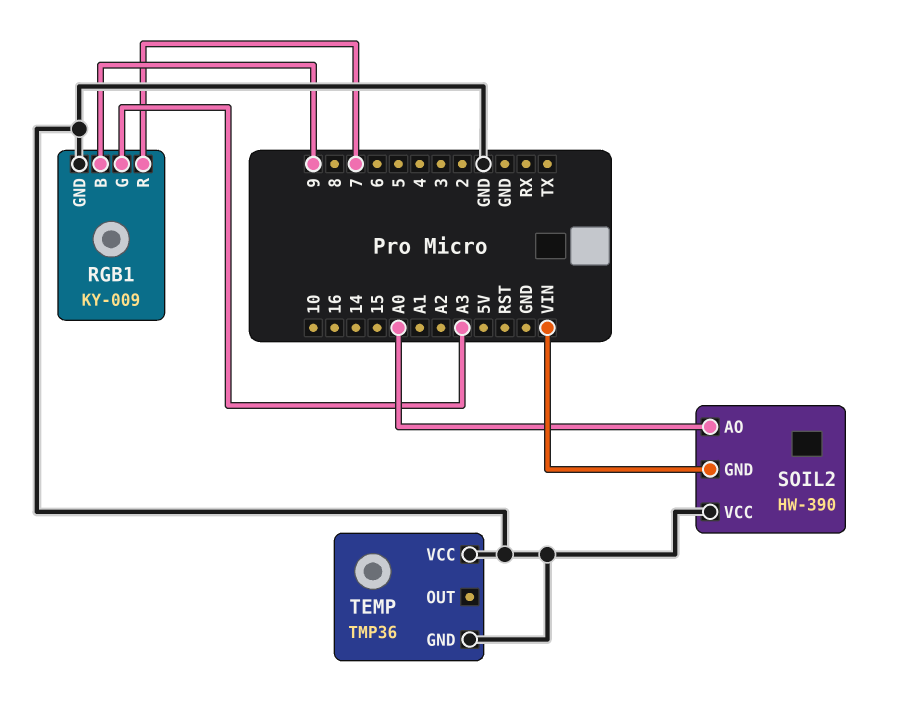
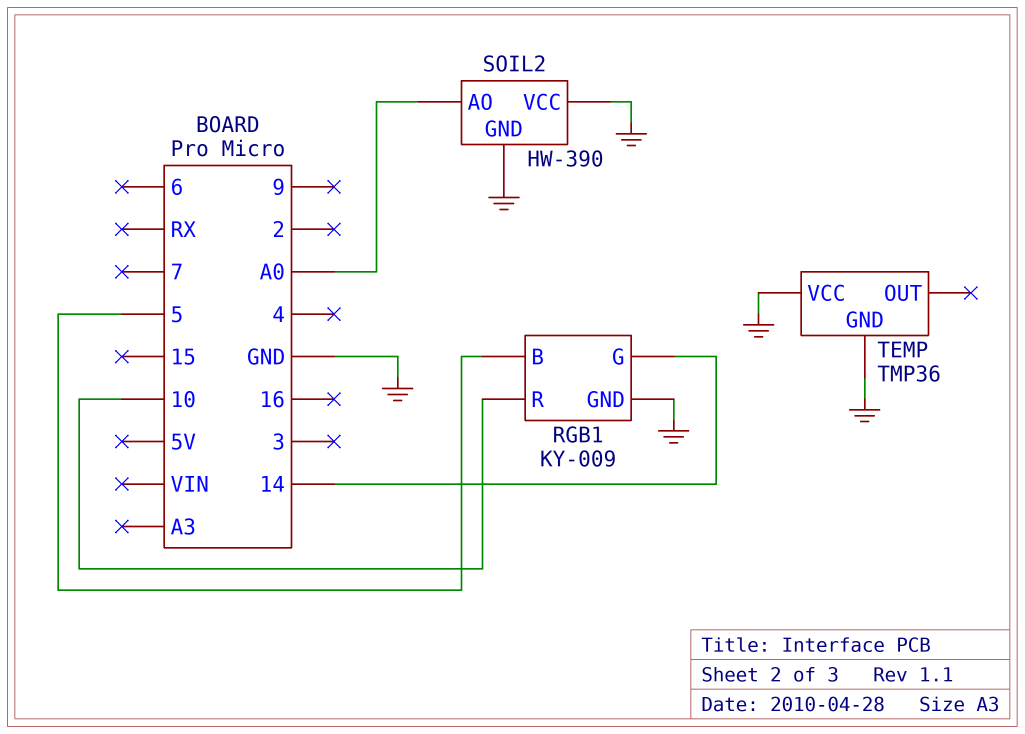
RGB1 pin B: 9 -> 5
RGB1 pin G: A3 -> 14
RGB1 pin R: 7 -> 10
SOIL2 pin GND: VIN -> GND

